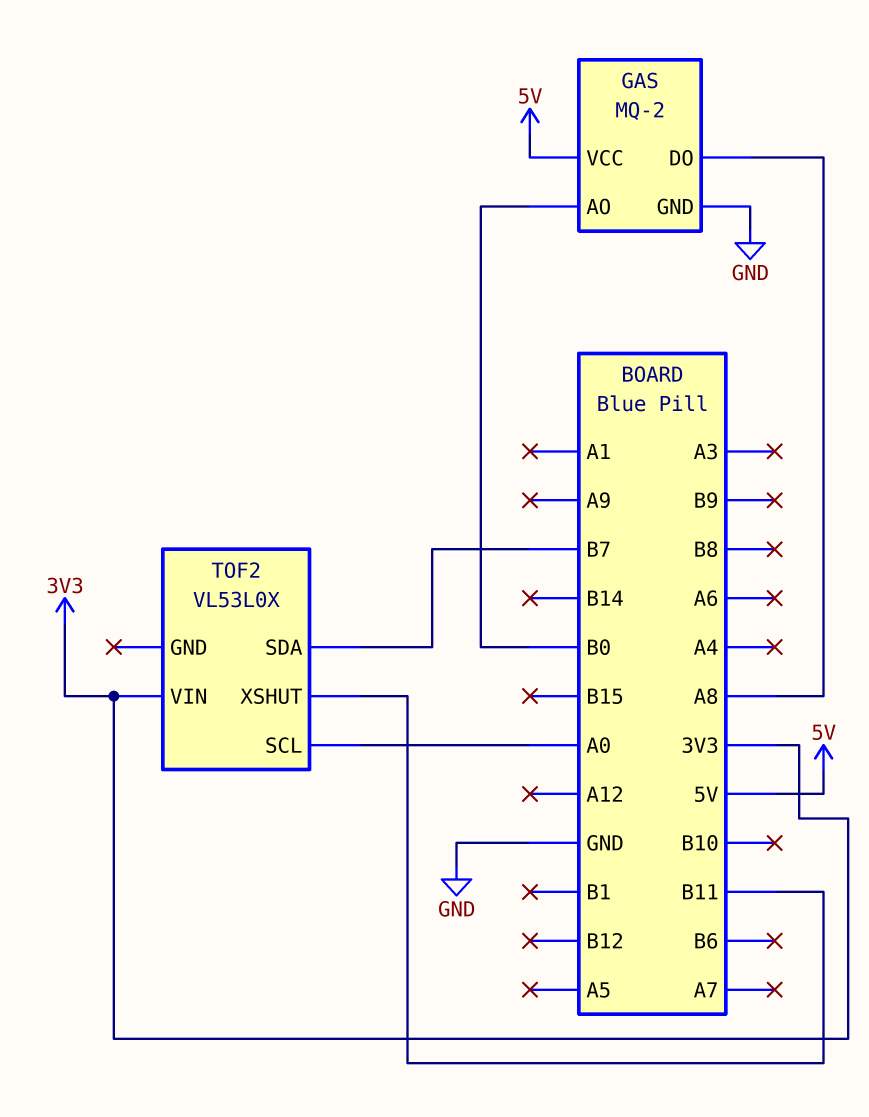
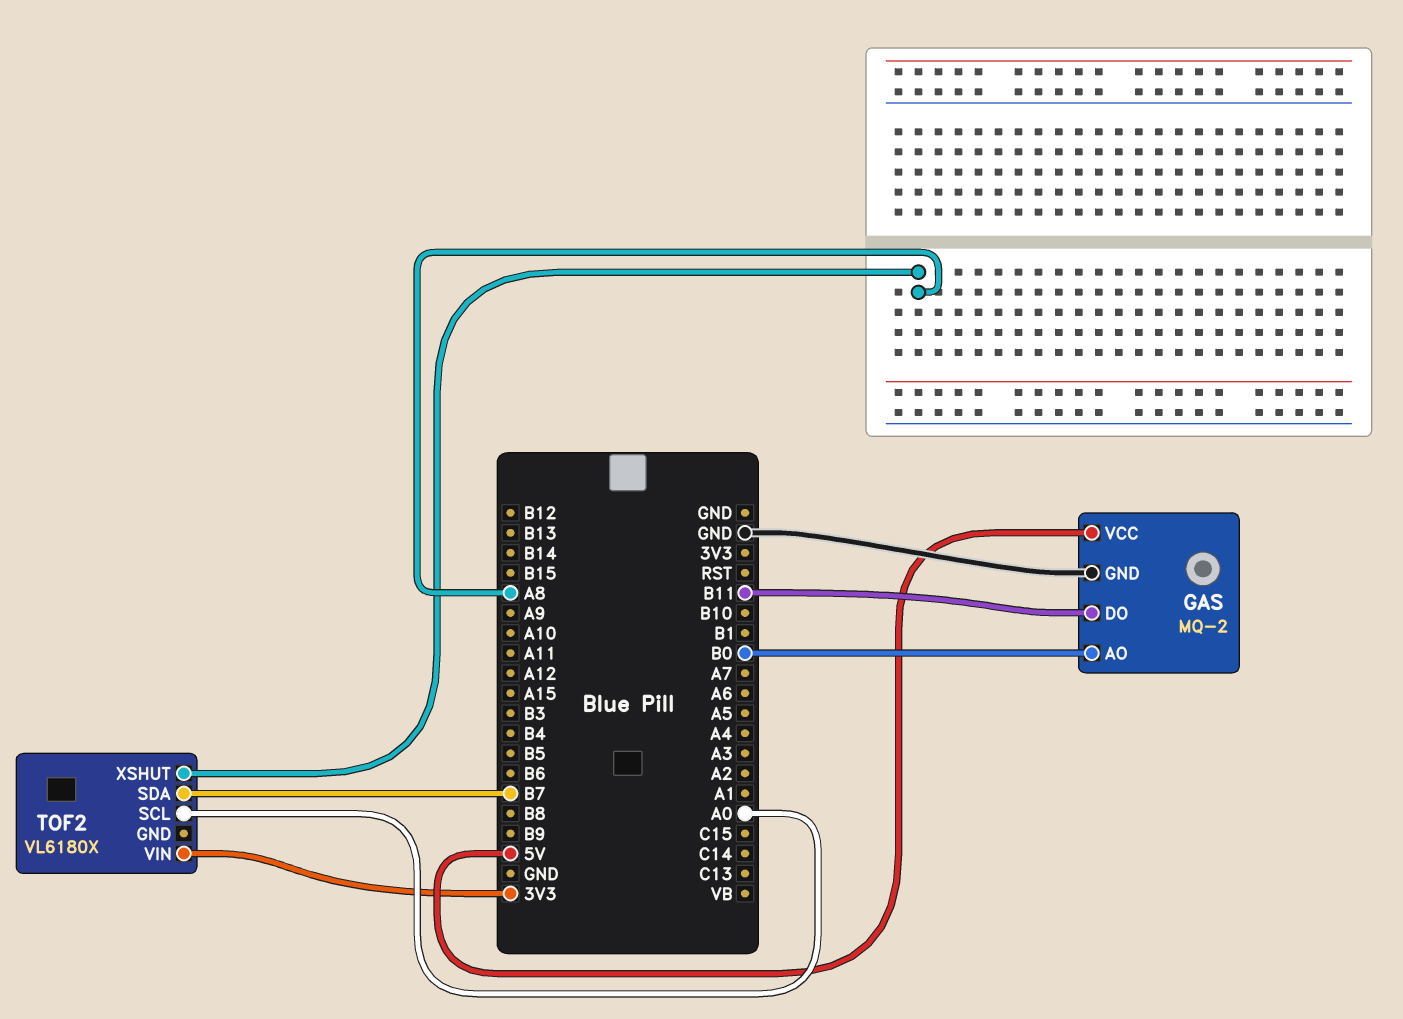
GAS pin DO: A8 -> B11
TOF2: VL53L0X -> VL6180X
TOF2 pin XSHUT: B11 -> A8

